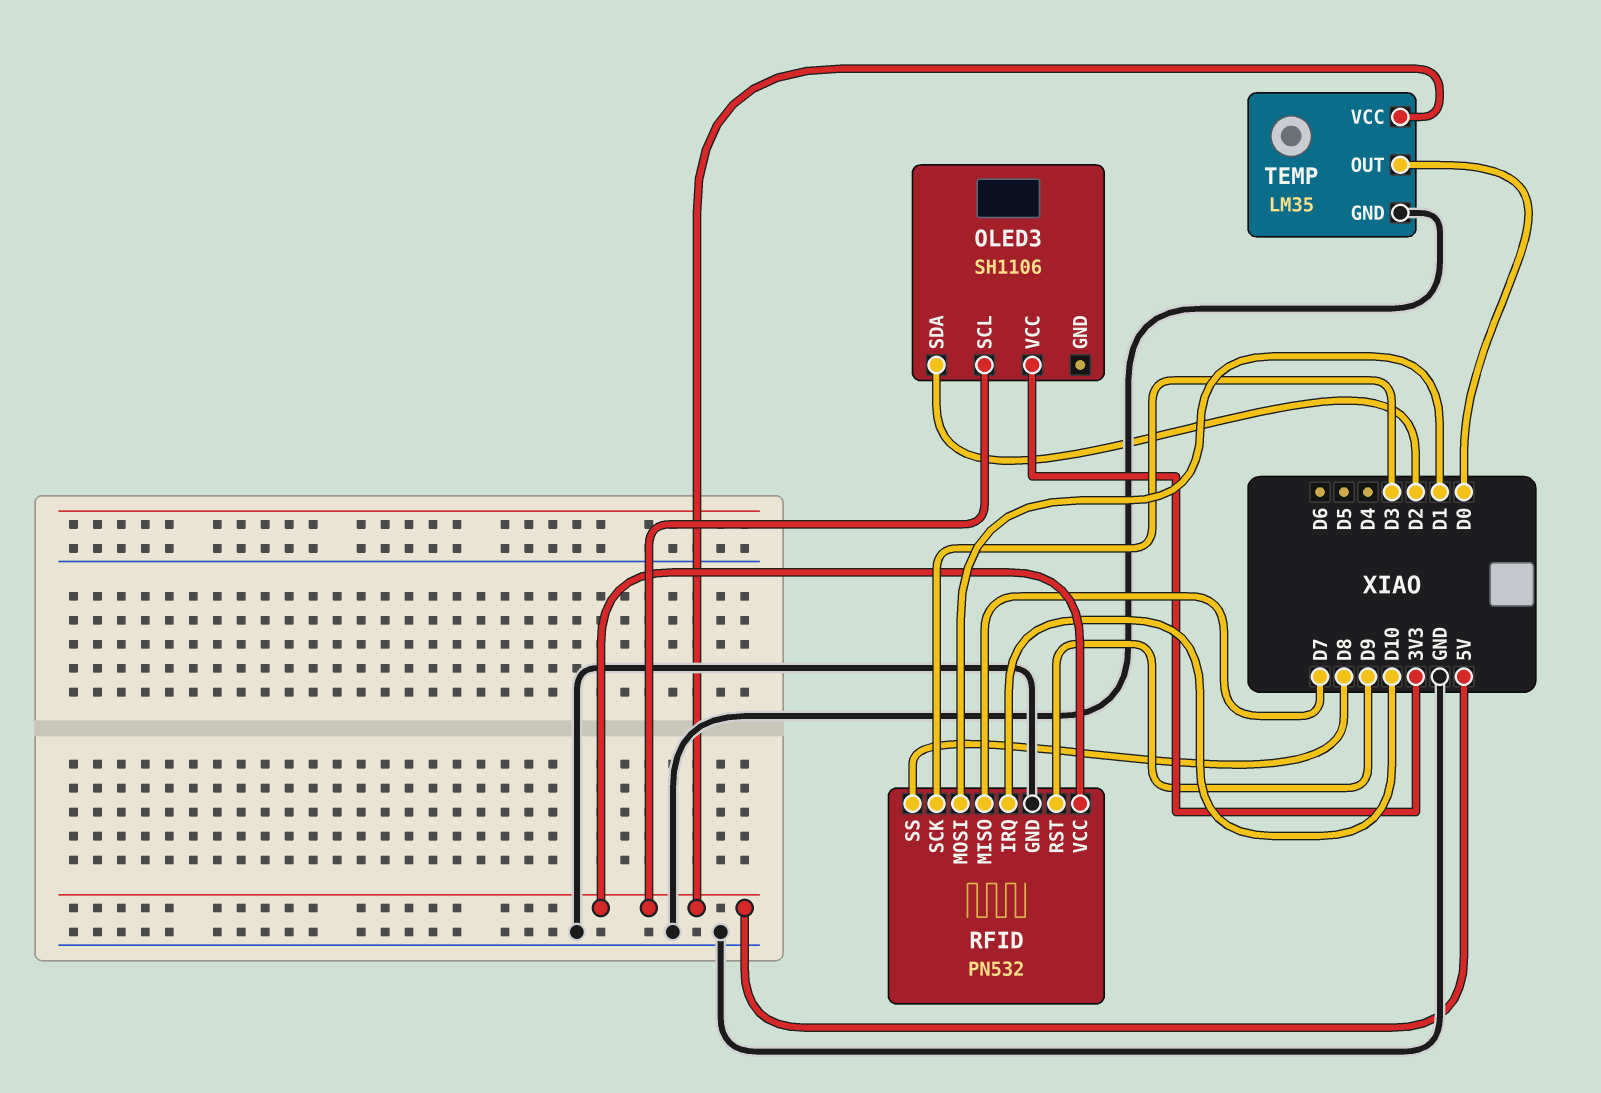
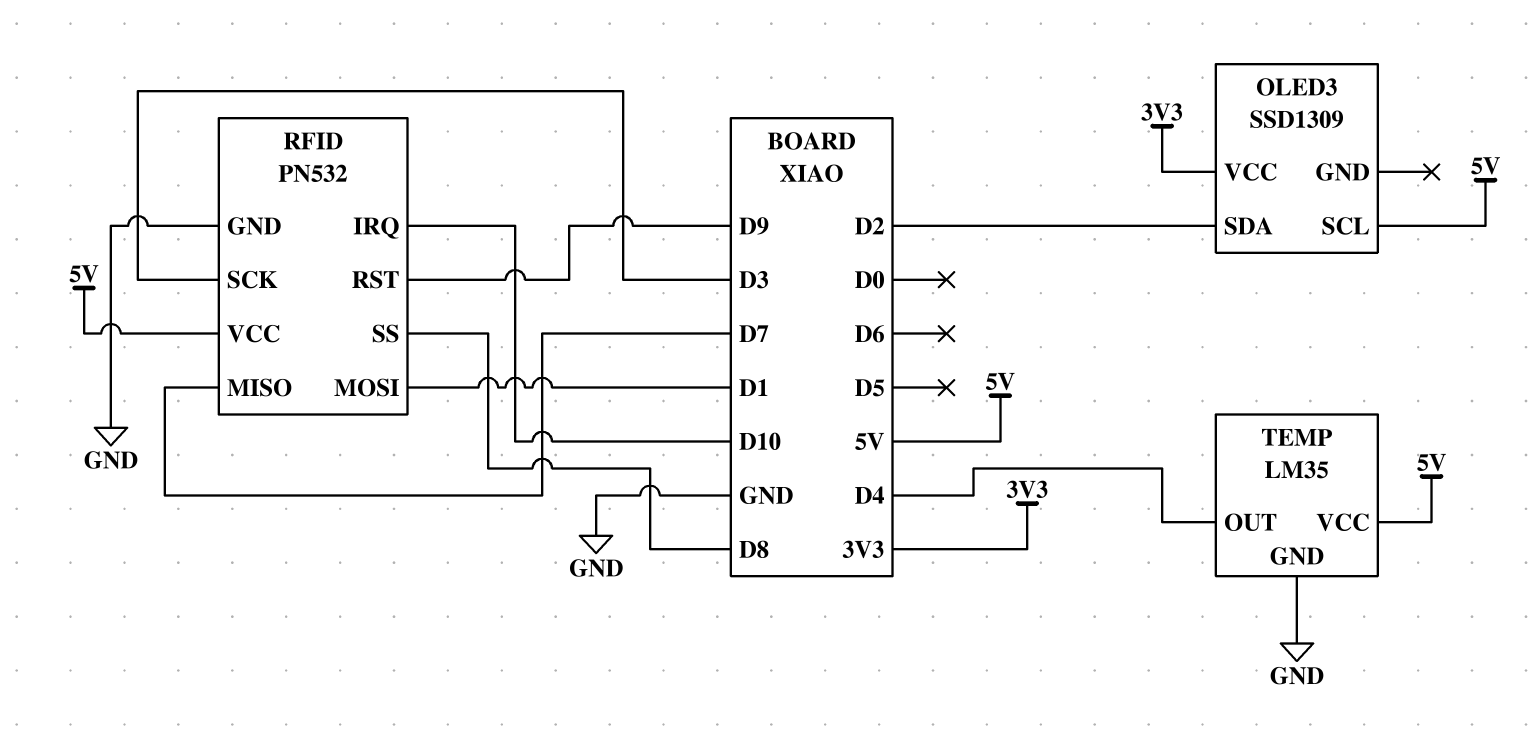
OLED3: SH1106 -> SSD1309
TEMP pin OUT: D0 -> D4

